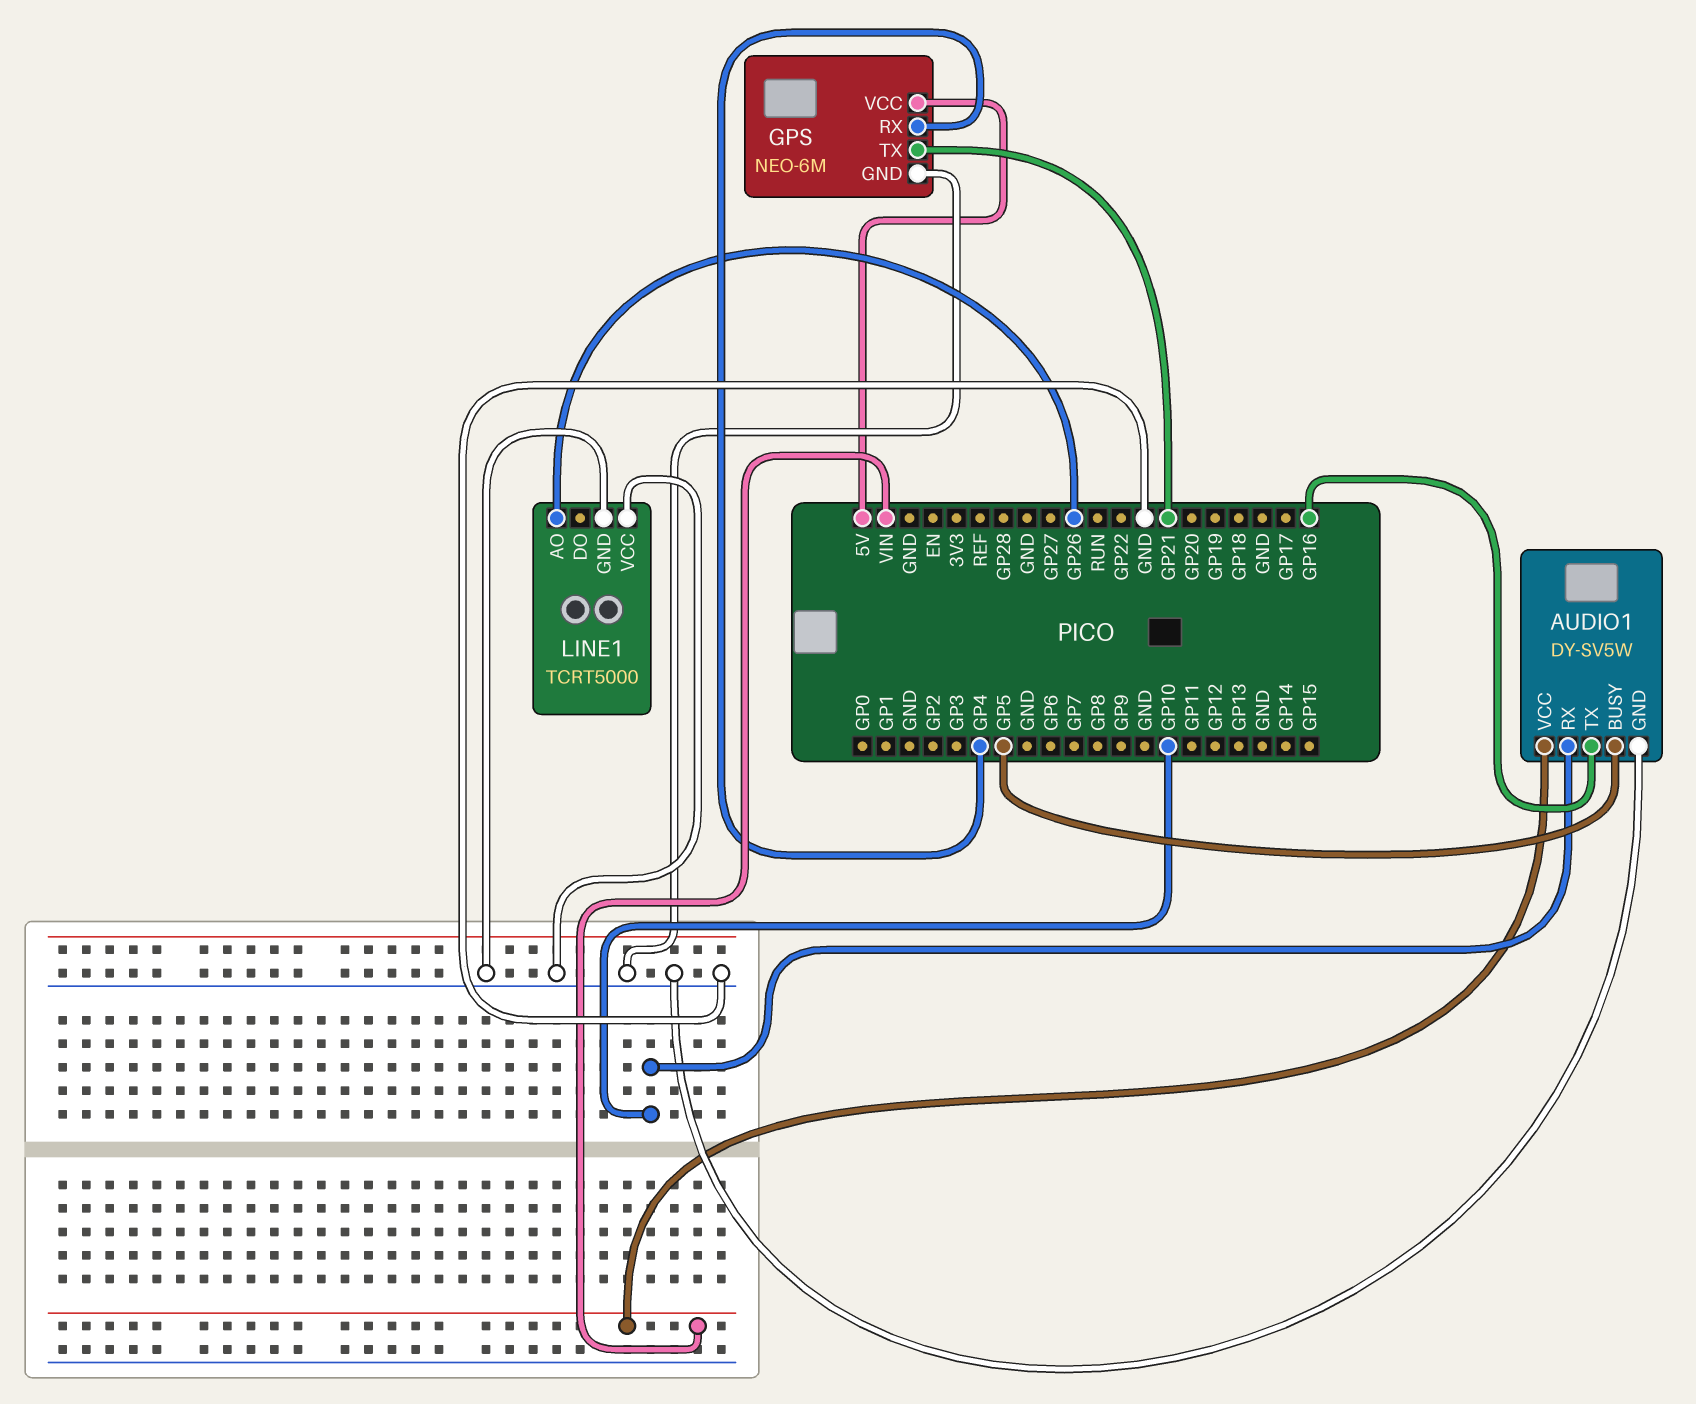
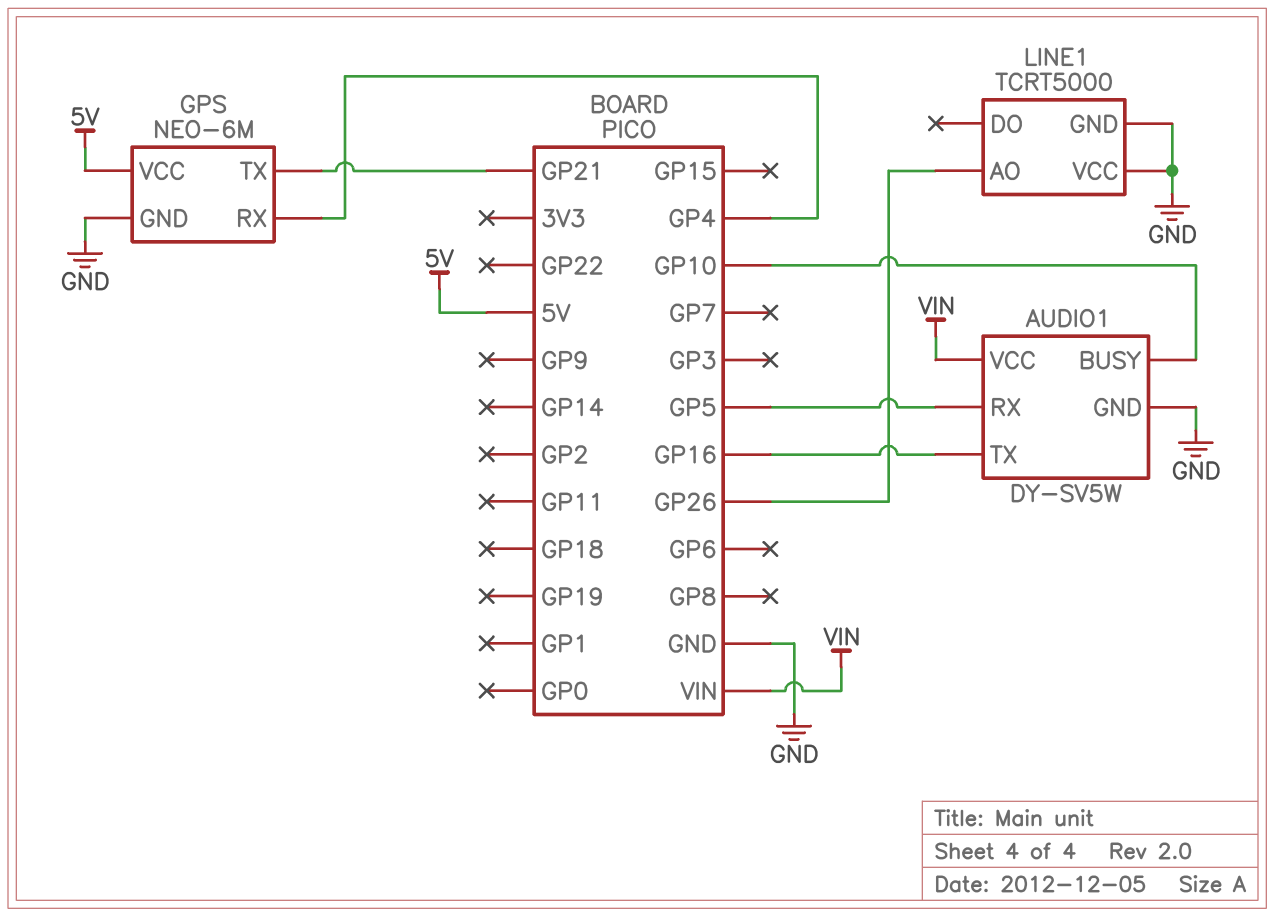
AUDIO1 pin BUSY: GP5 -> GP10
AUDIO1 pin RX: GP10 -> GP5

